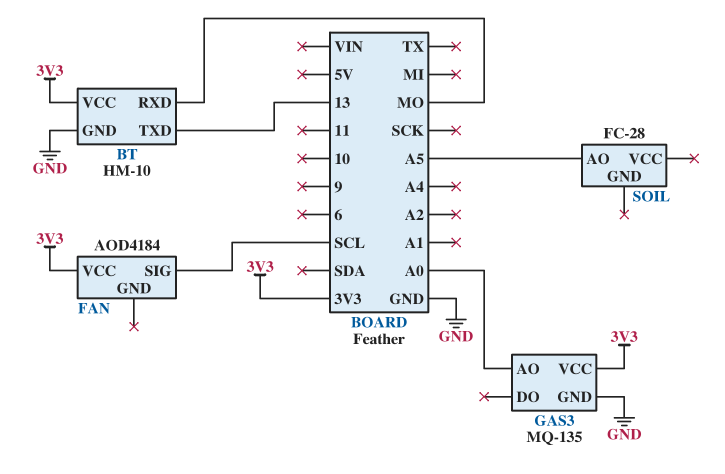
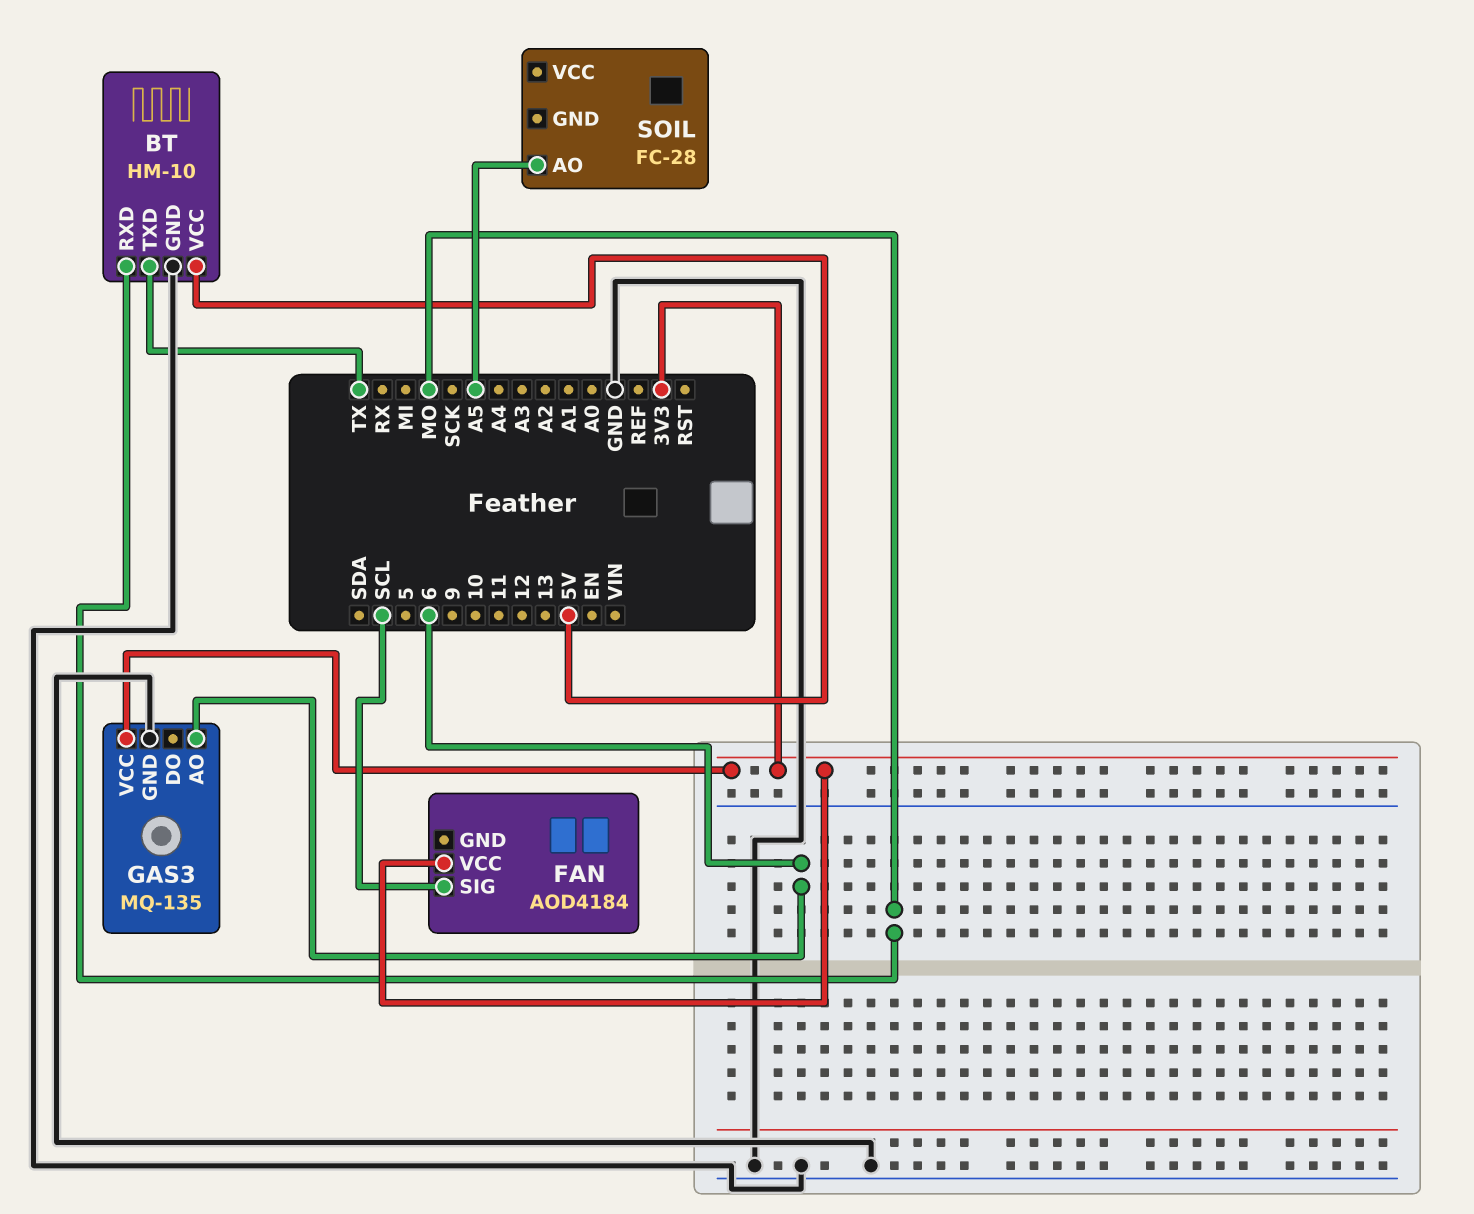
BT pin TXD: 13 -> TX
BT pin VCC: 3V3 -> 5V
GAS3 pin AO: A0 -> 6

